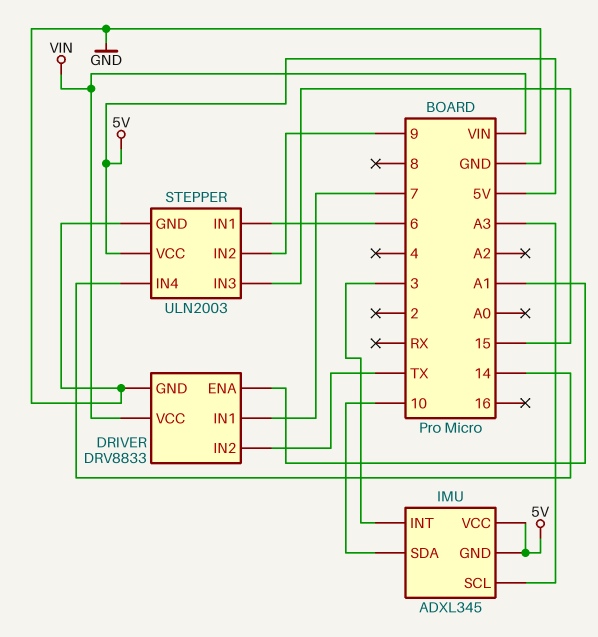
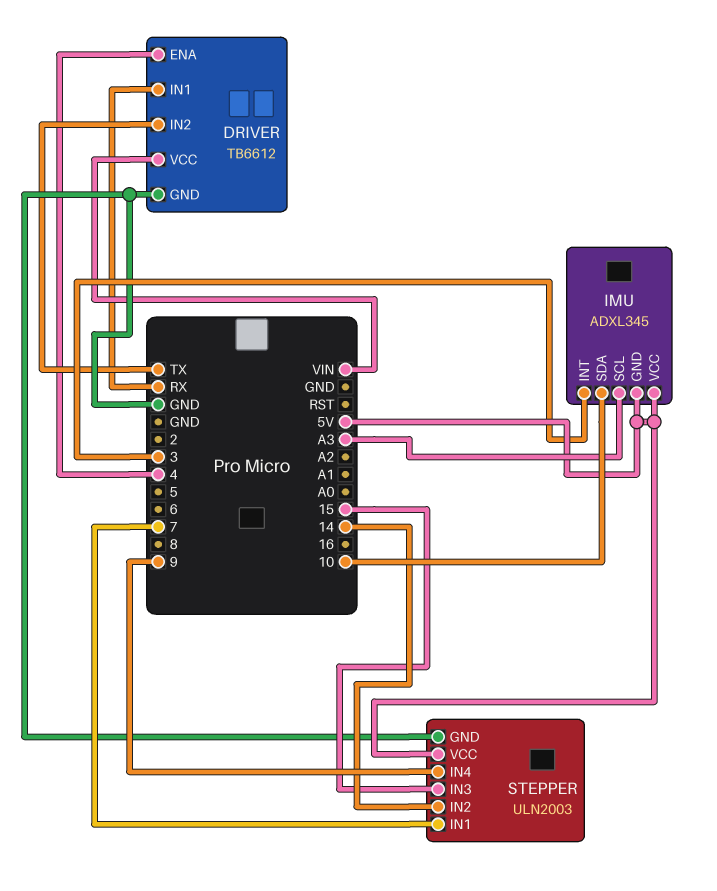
DRIVER: DRV8833 -> TB6612
DRIVER pin ENA: A1 -> 4
DRIVER pin IN1: 7 -> RX
STEPPER pin IN1: 6 -> 7
STEPPER pin IN2: 9 -> 14
STEPPER pin IN4: 14 -> 9

